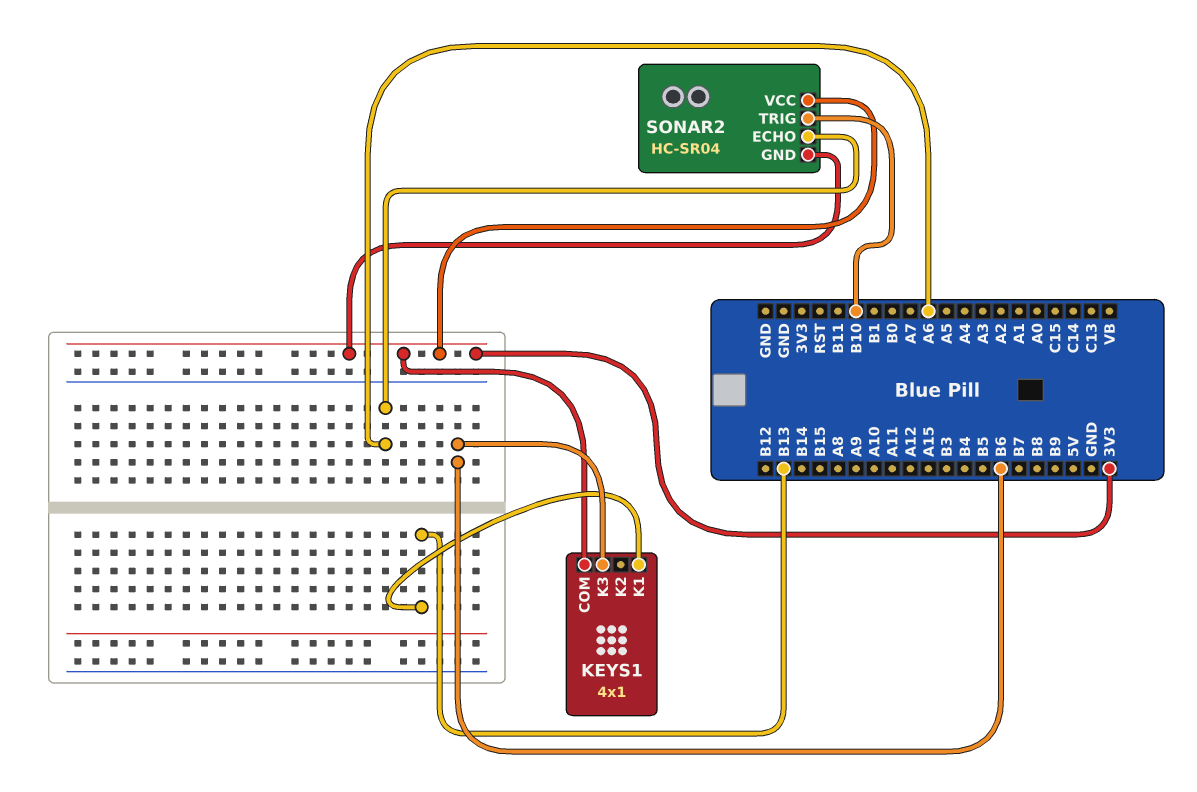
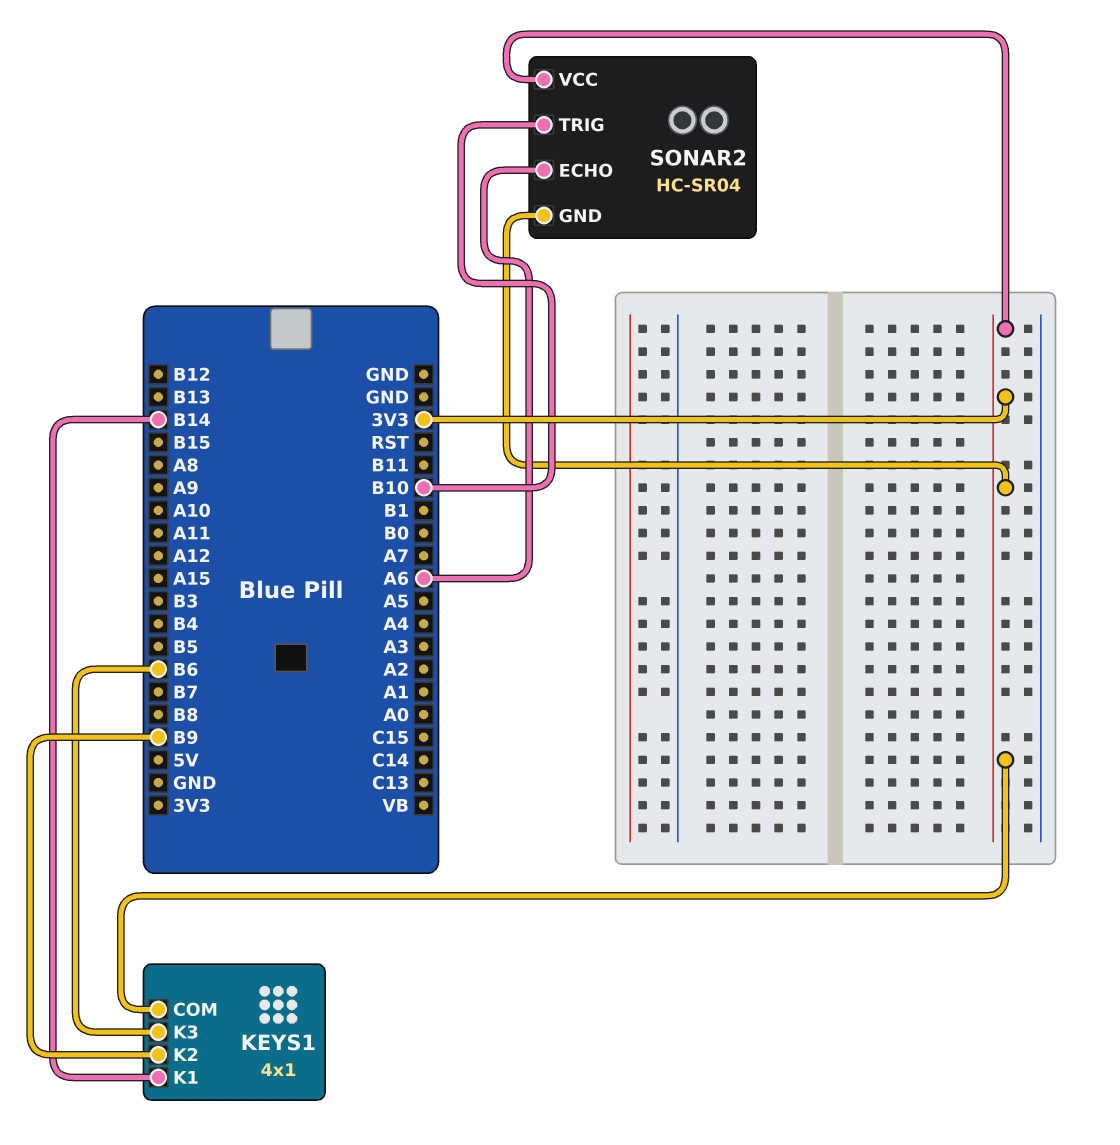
KEYS1 pin K1: B13 -> B14
KEYS1 pin K2: none -> B9

